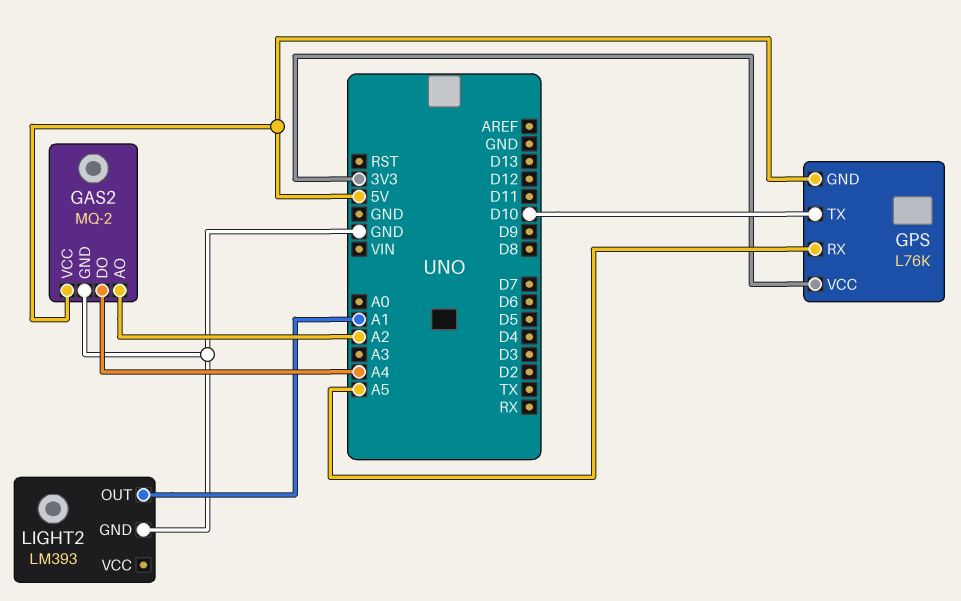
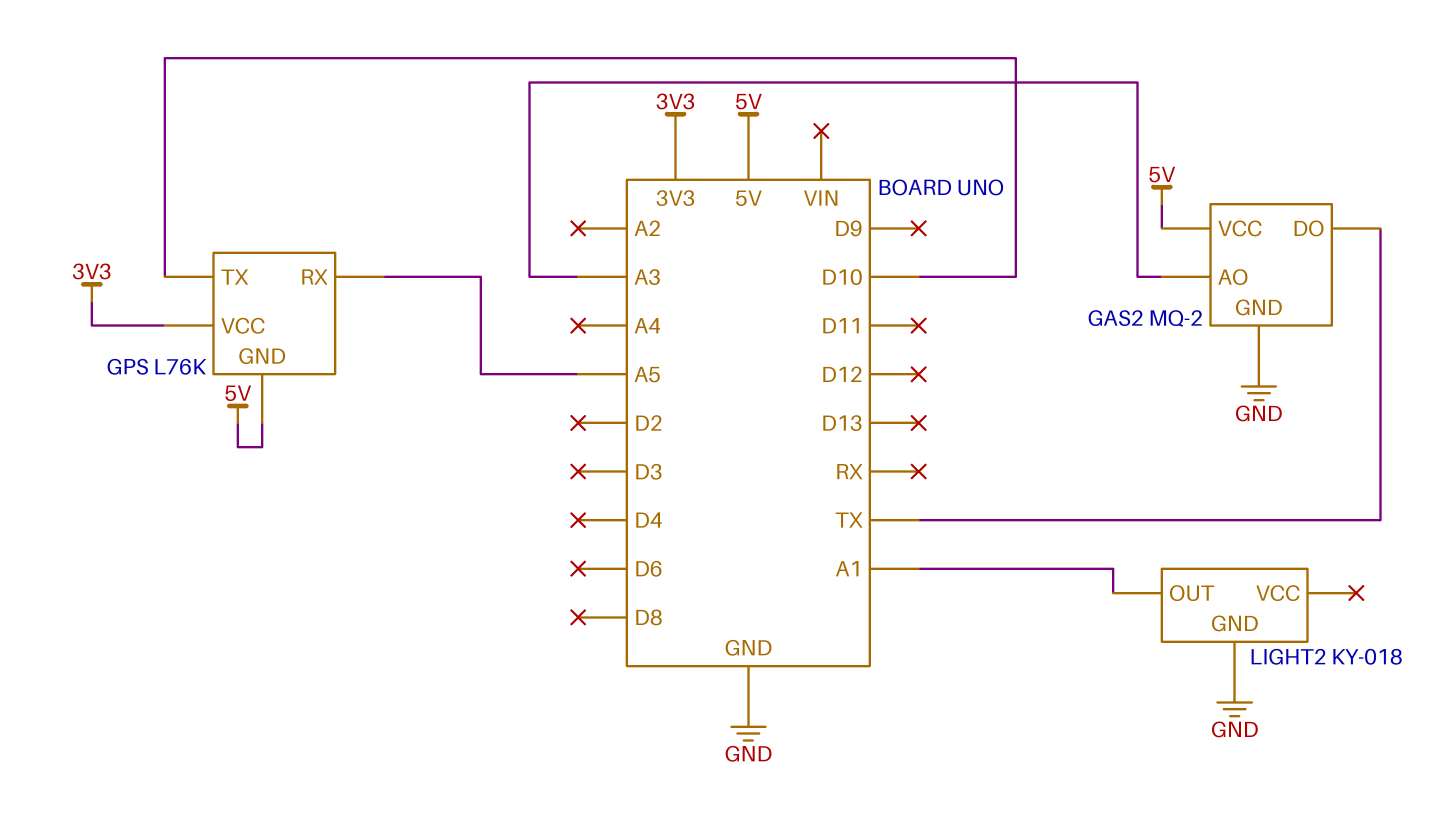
GAS2 pin AO: A2 -> A3
GAS2 pin DO: A4 -> TX
LIGHT2: LM393 -> KY-018

